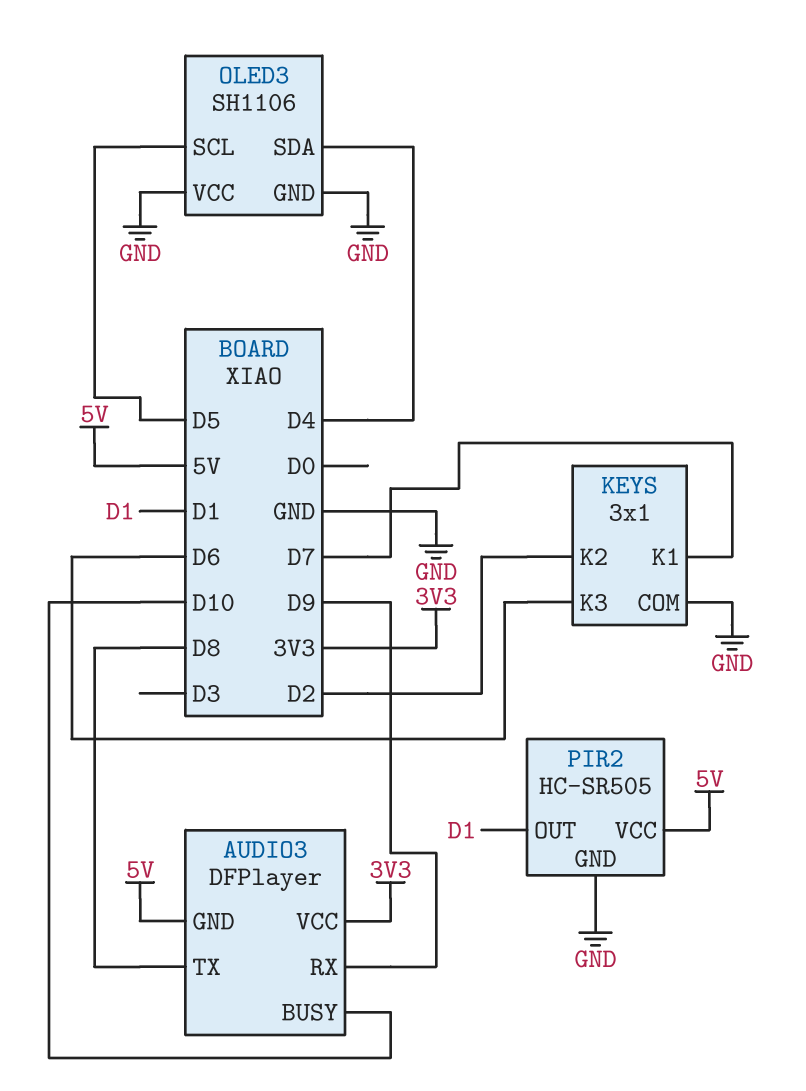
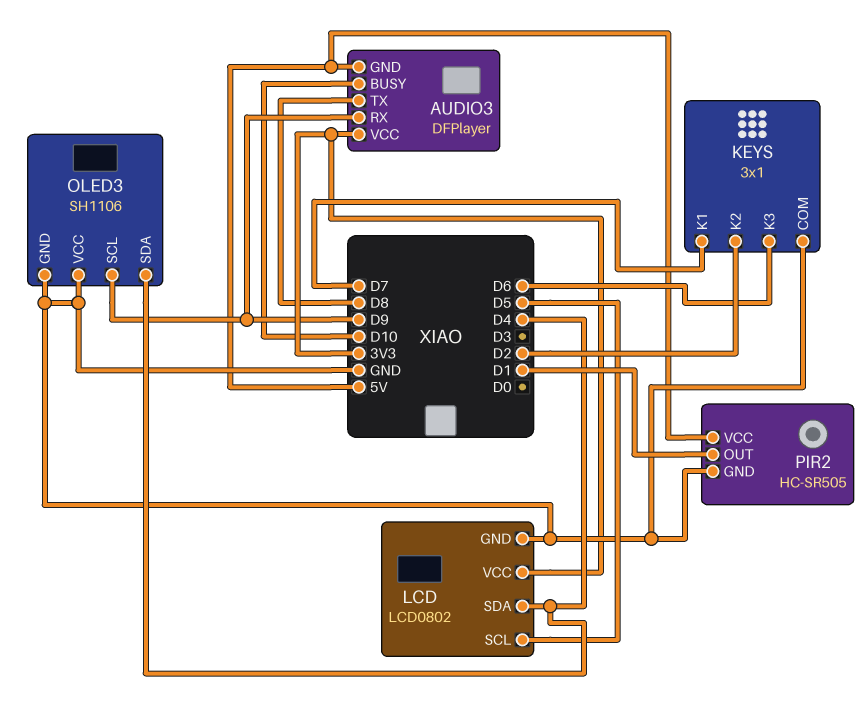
LCD: none -> LCD0802
LCD pin GND: none -> GND
LCD pin SCL: none -> D5
LCD pin SDA: none -> D4
LCD pin VCC: none -> 3V3
OLED3 pin SCL: D5 -> D9

